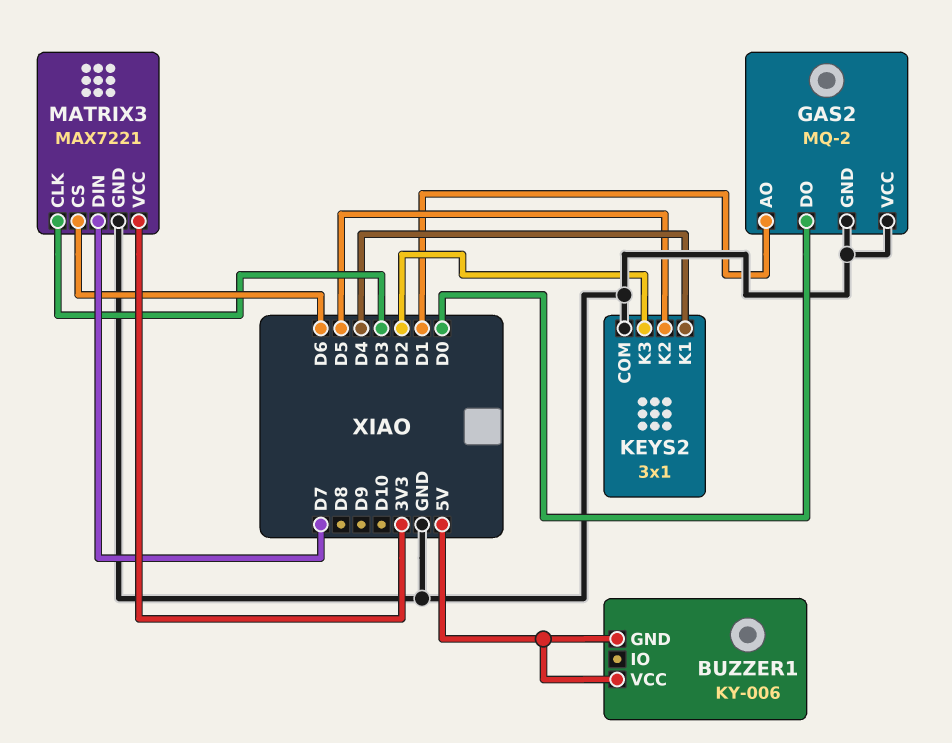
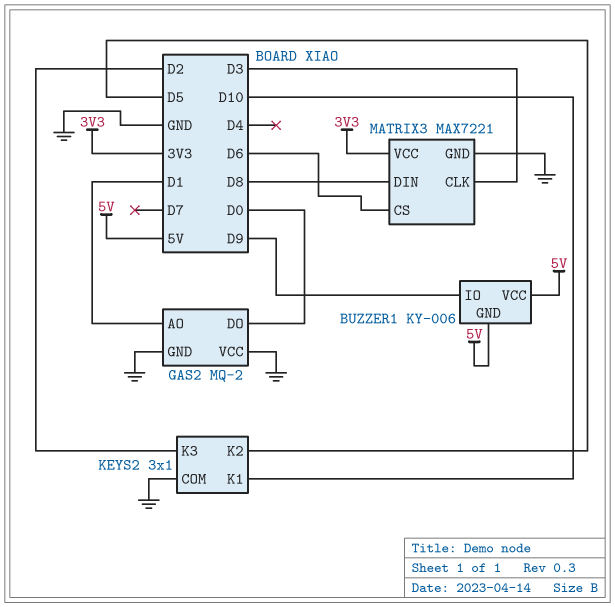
BUZZER1 pin IO: none -> D9
KEYS2 pin K1: D4 -> D10
MATRIX3 pin DIN: D7 -> D8

